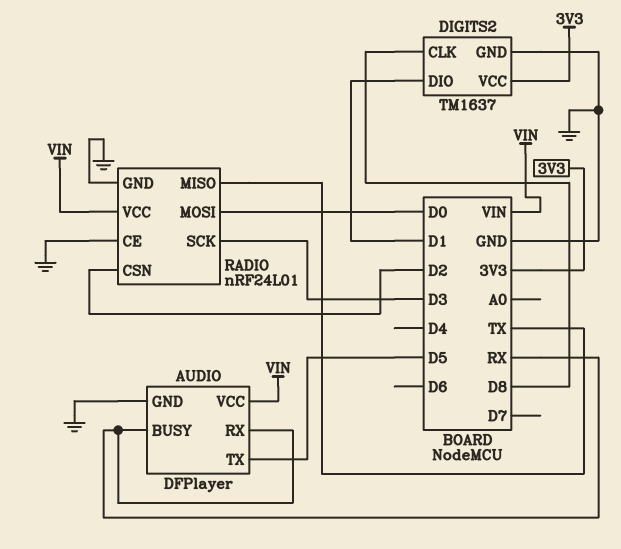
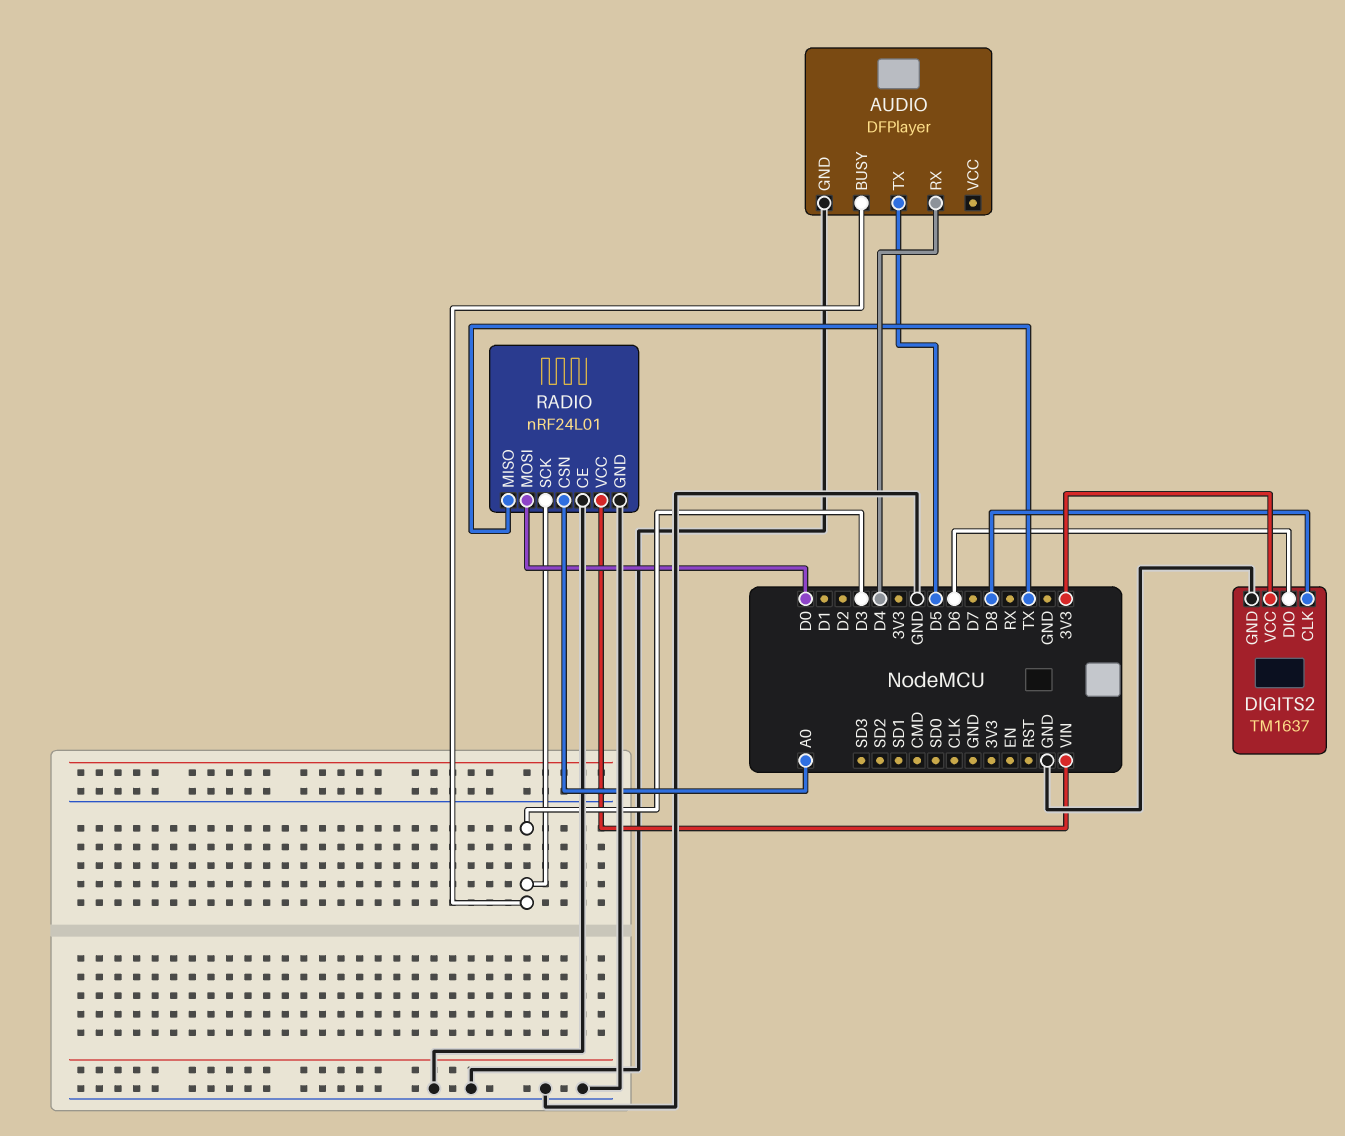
AUDIO pin BUSY: RX -> D3
AUDIO pin RX: RX -> D4
AUDIO pin VCC: VIN -> none
DIGITS2 pin DIO: D1 -> D6
RADIO pin CSN: D2 -> A0

